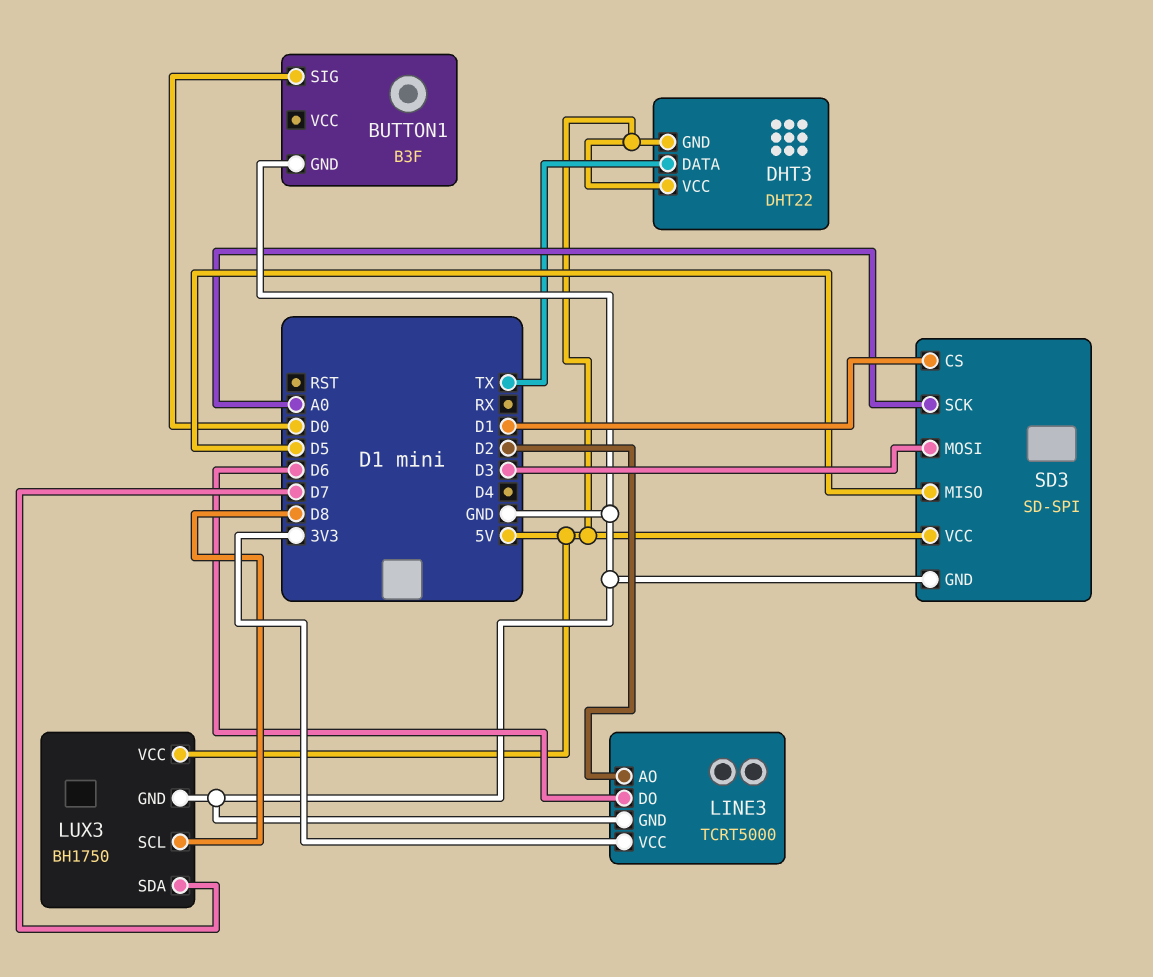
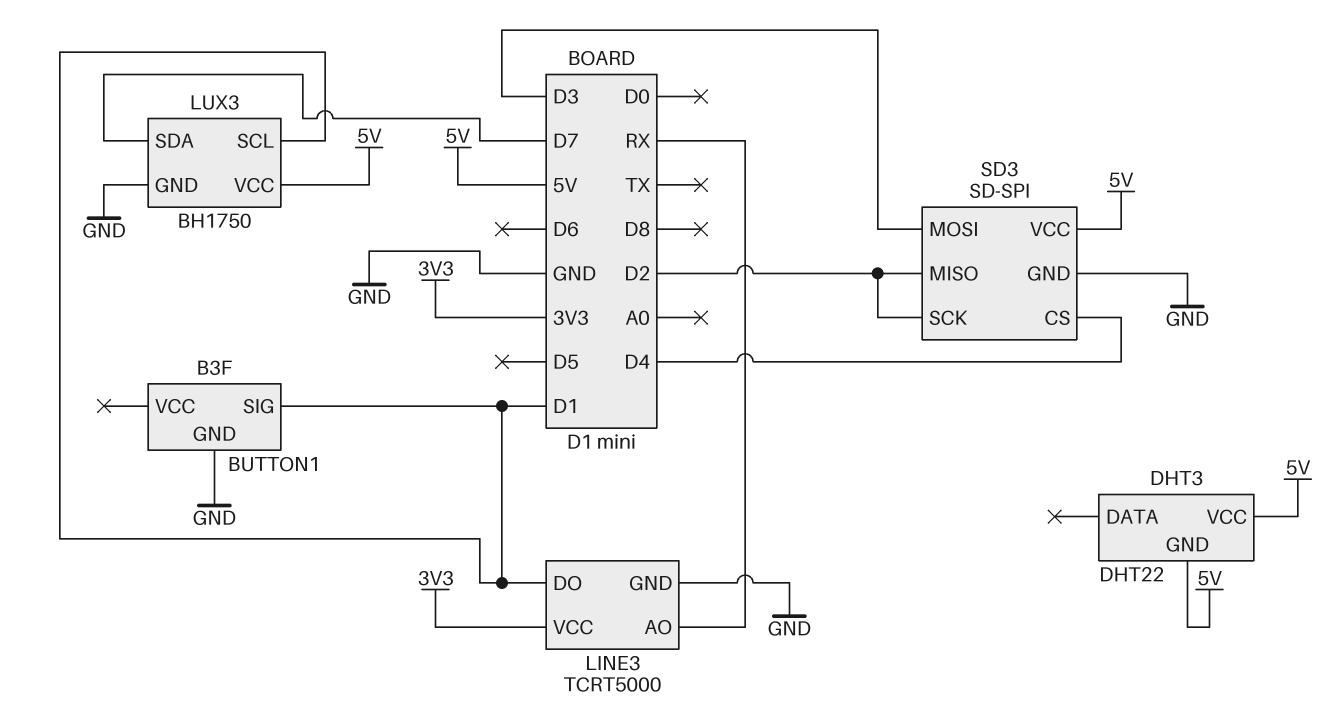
BUTTON1 pin SIG: D0 -> D1
DHT3 pin DATA: TX -> none
LINE3 pin AO: D2 -> RX
LINE3 pin DO: D6 -> D1
LUX3 pin SCL: D8 -> D1
SD3 pin CS: D1 -> D4
SD3 pin MISO: D5 -> D2
SD3 pin SCK: A0 -> D2

